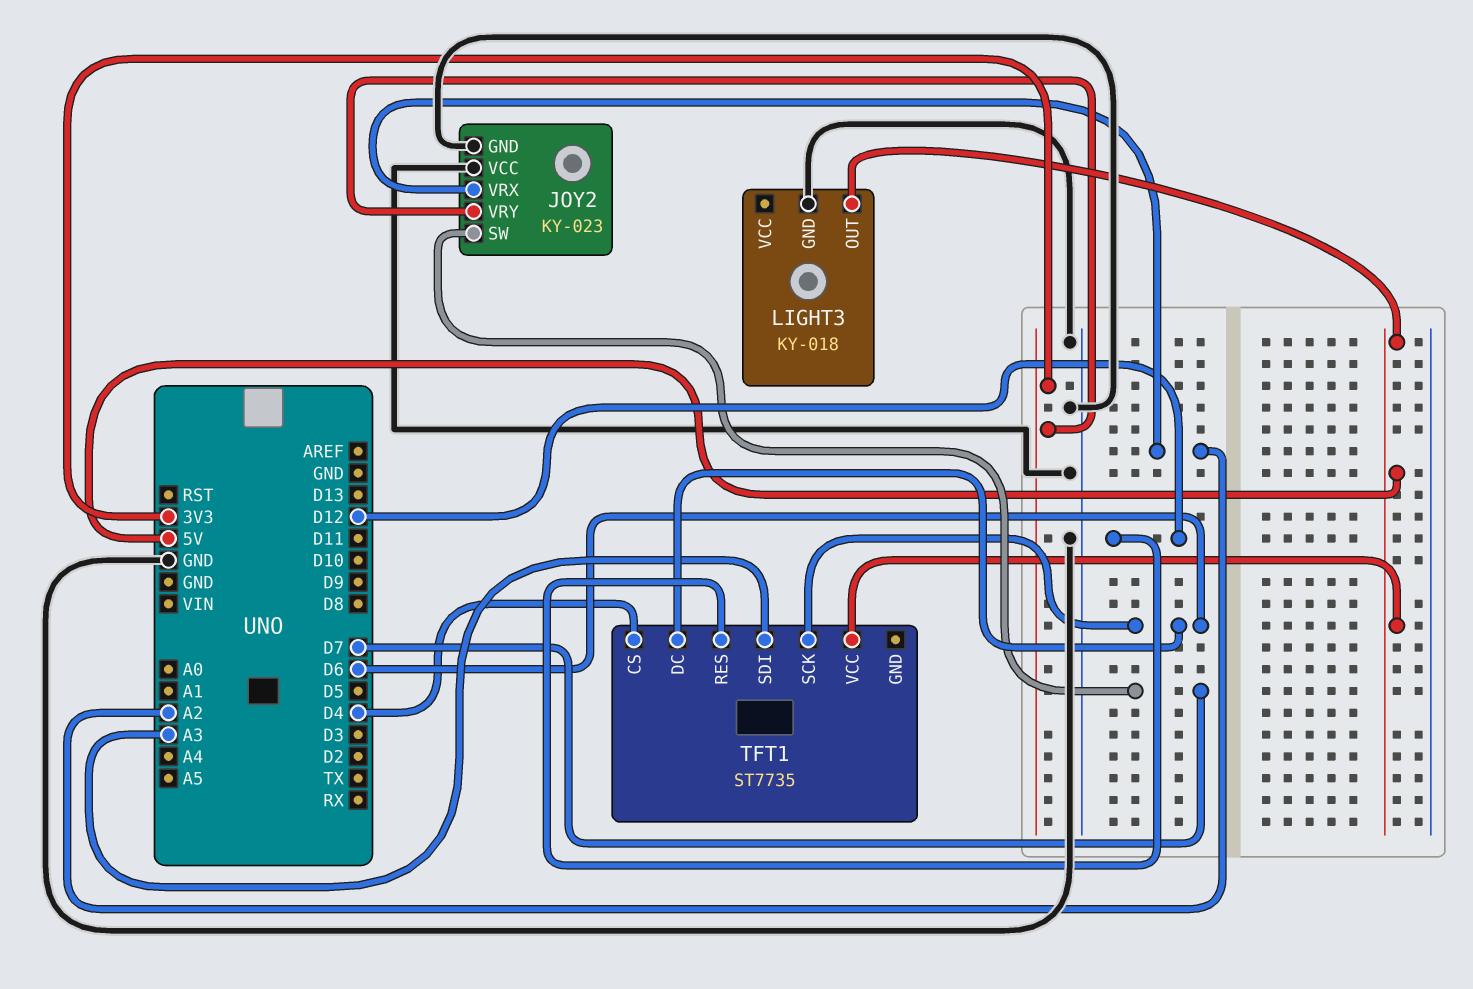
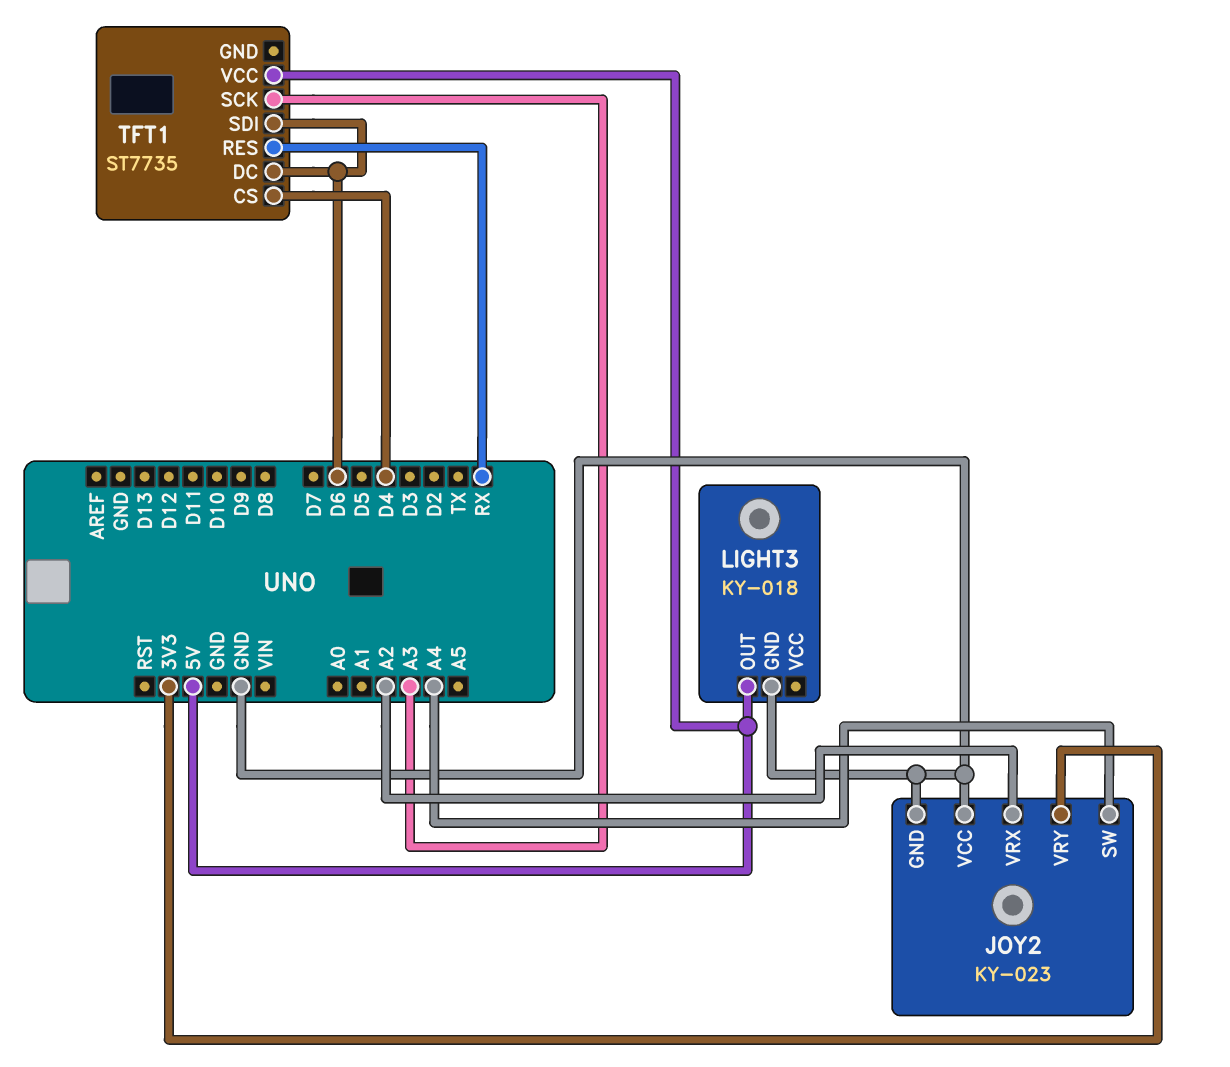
JOY2 pin SW: D7 -> A4
TFT1 pin RES: D12 -> RX
TFT1 pin SCK: D6 -> A3
TFT1 pin SDI: A3 -> D6

